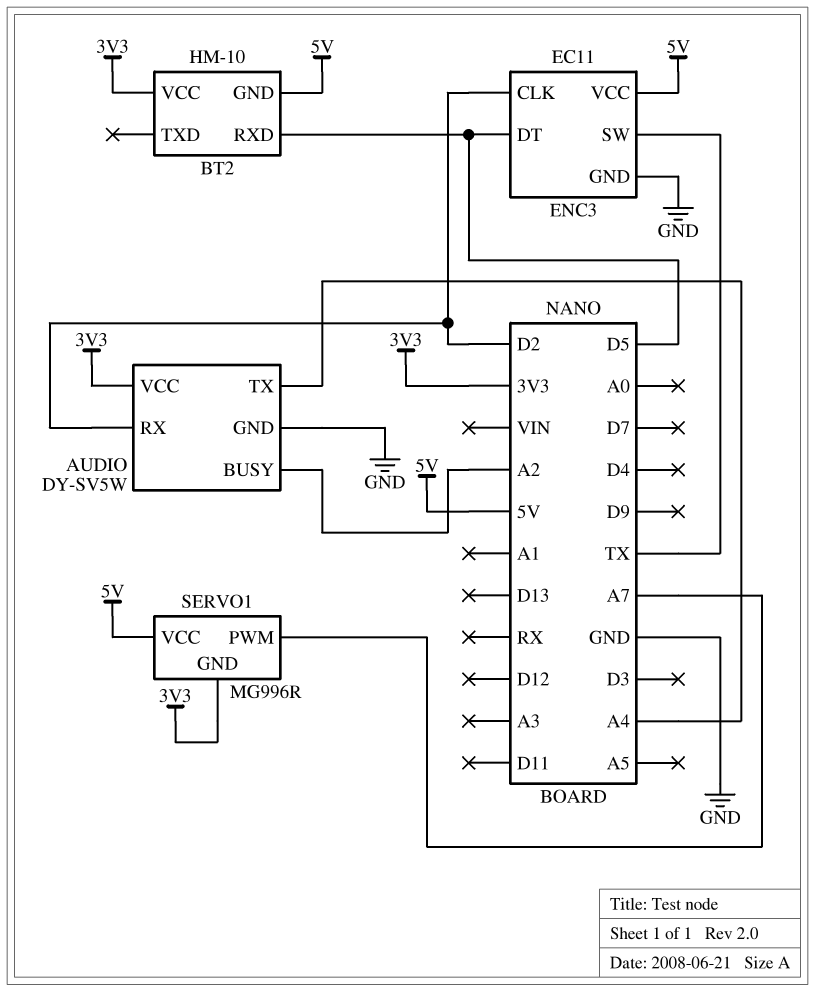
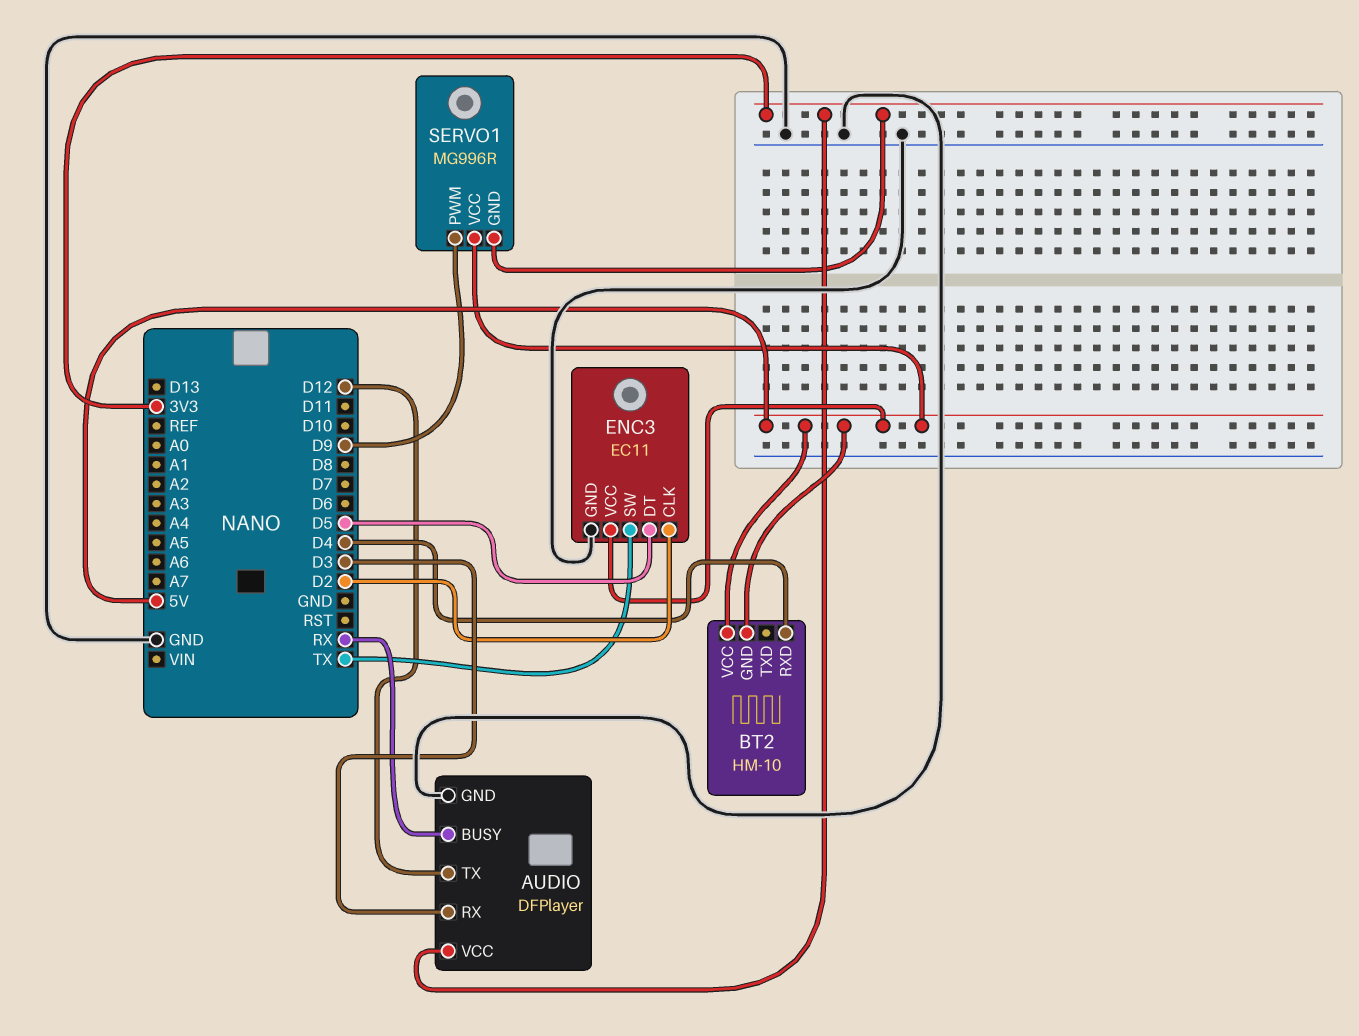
AUDIO: DY-SV5W -> DFPlayer
AUDIO pin BUSY: A2 -> RX
AUDIO pin RX: D2 -> D3
AUDIO pin TX: A4 -> D12
BT2 pin RXD: D5 -> D4
BT2 pin VCC: 3V3 -> 5V
SERVO1 pin PWM: A7 -> D9

